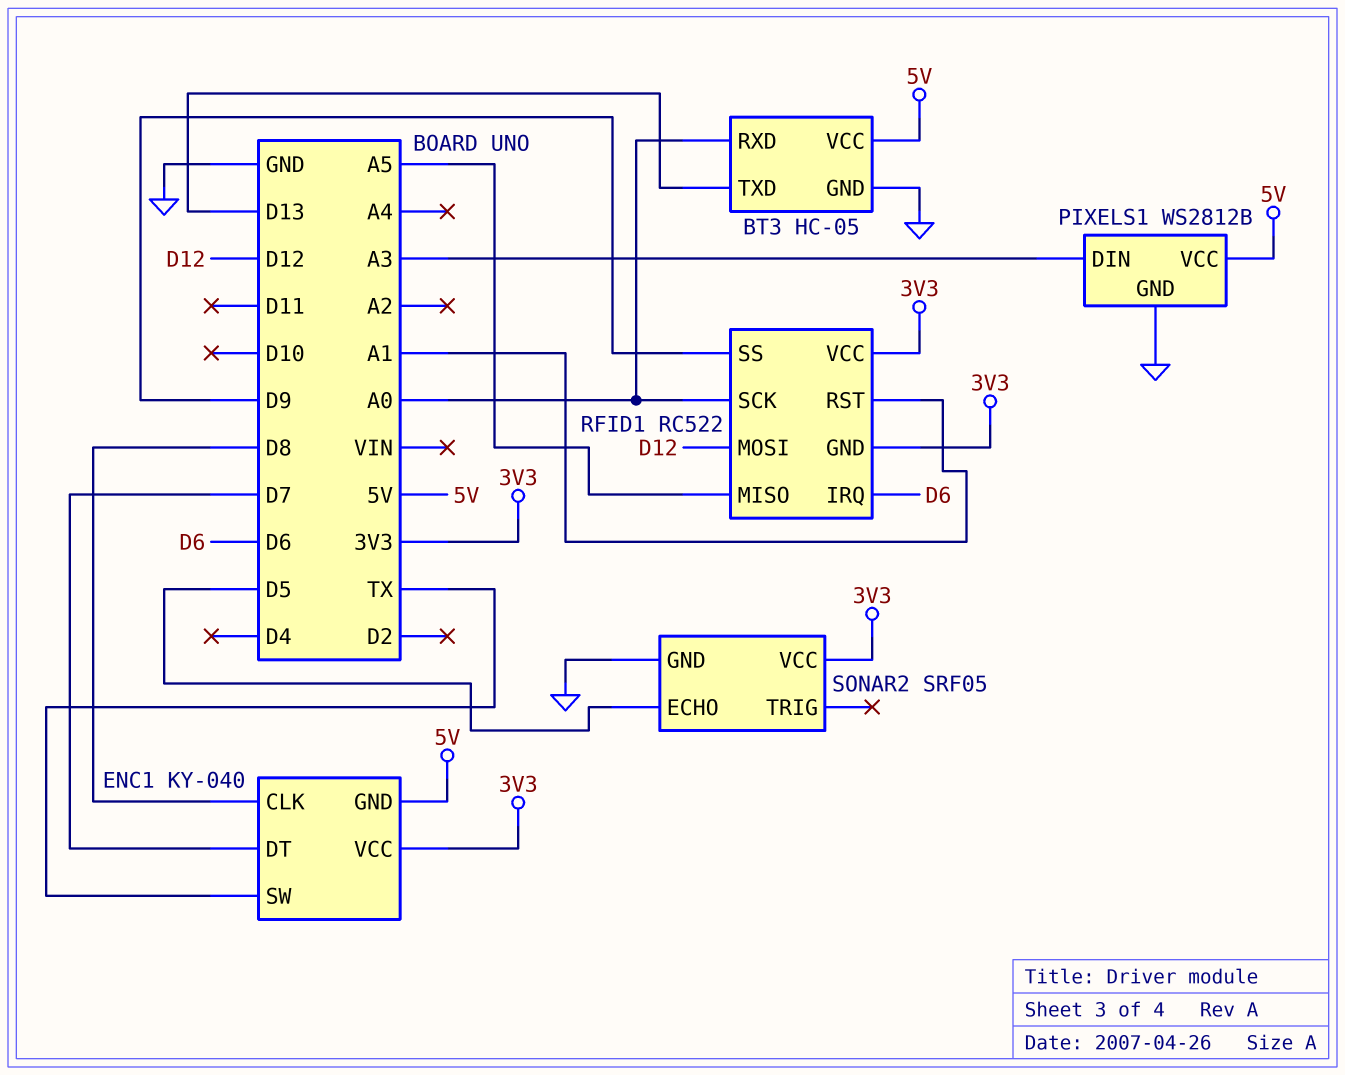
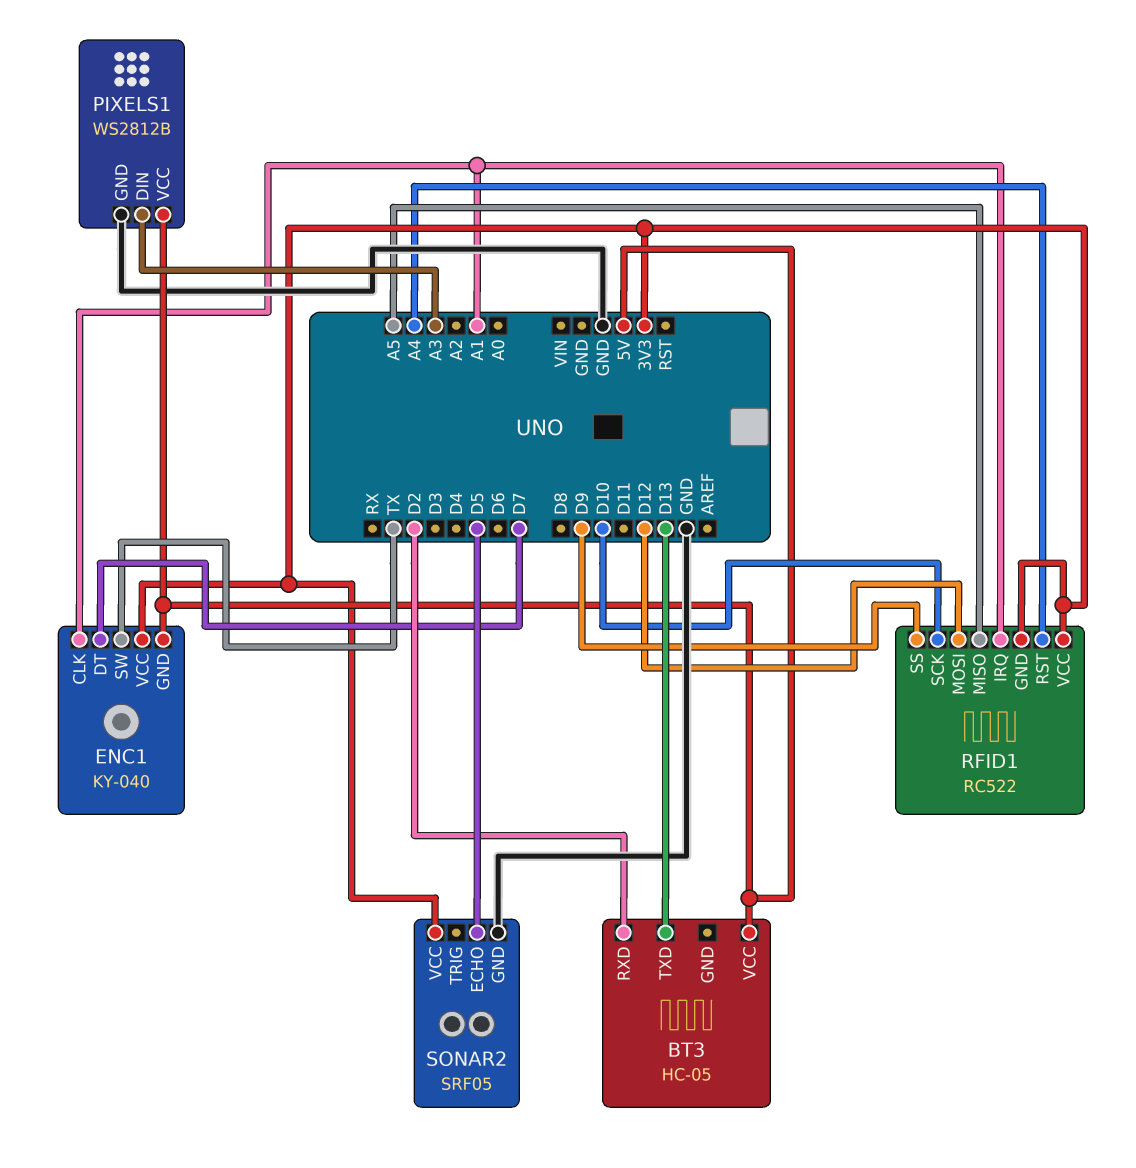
BT3 pin GND: GND -> none
BT3 pin RXD: A0 -> D2
ENC1 pin CLK: D8 -> A1
RFID1 pin IRQ: D6 -> A1
RFID1 pin RST: A1 -> A4
RFID1 pin SCK: A0 -> D10

